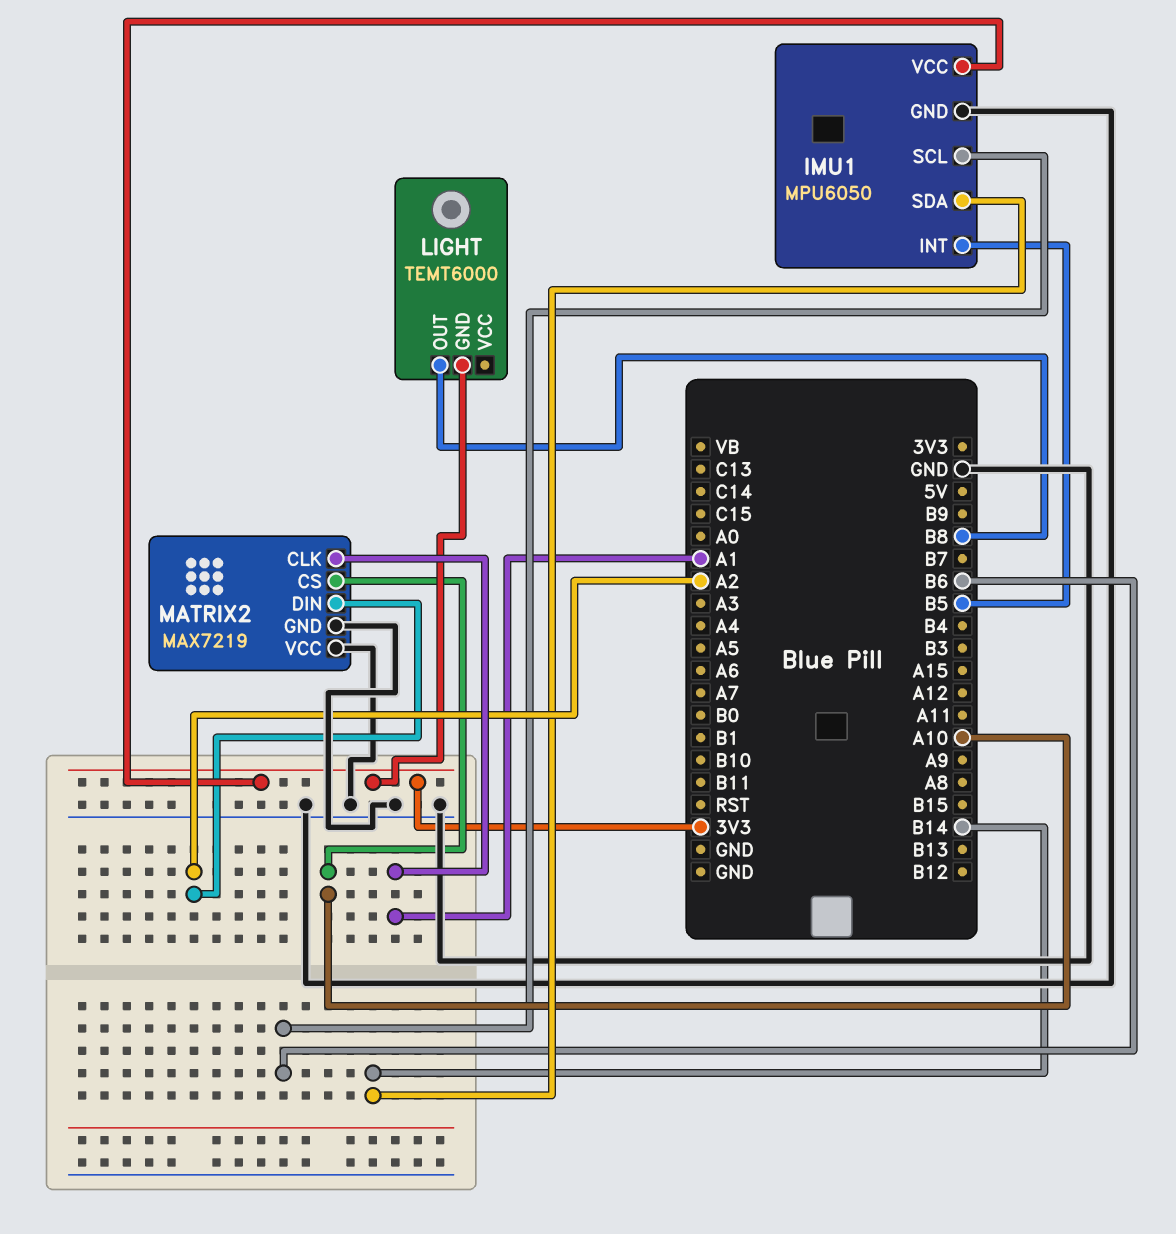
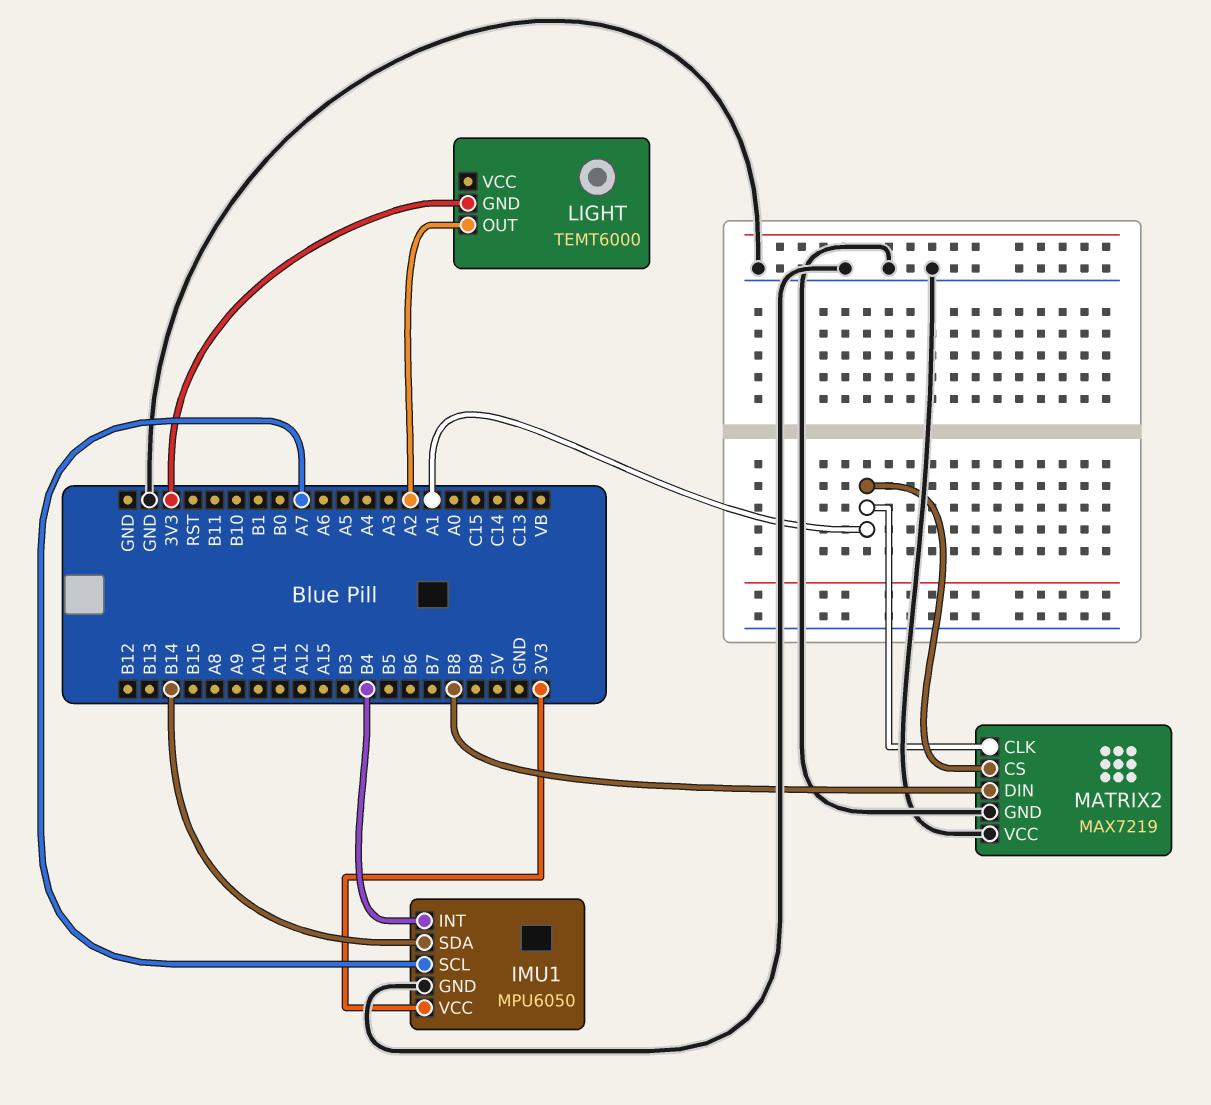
IMU1 pin INT: B5 -> B4
IMU1 pin SCL: B6 -> A7
LIGHT pin OUT: B8 -> A2
MATRIX2 pin CS: A10 -> A1
MATRIX2 pin DIN: A2 -> B8

